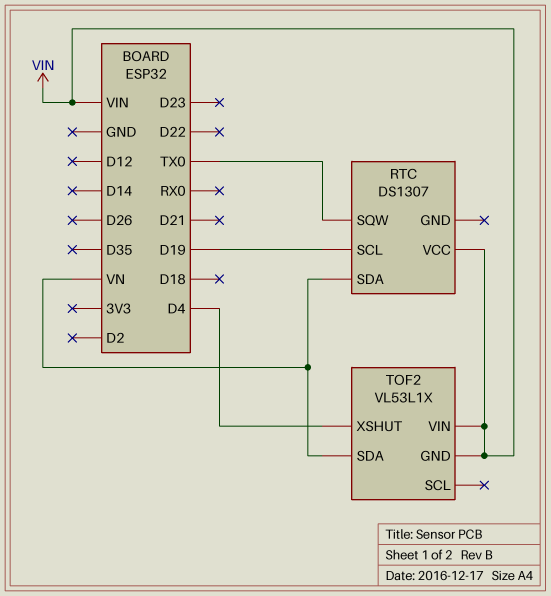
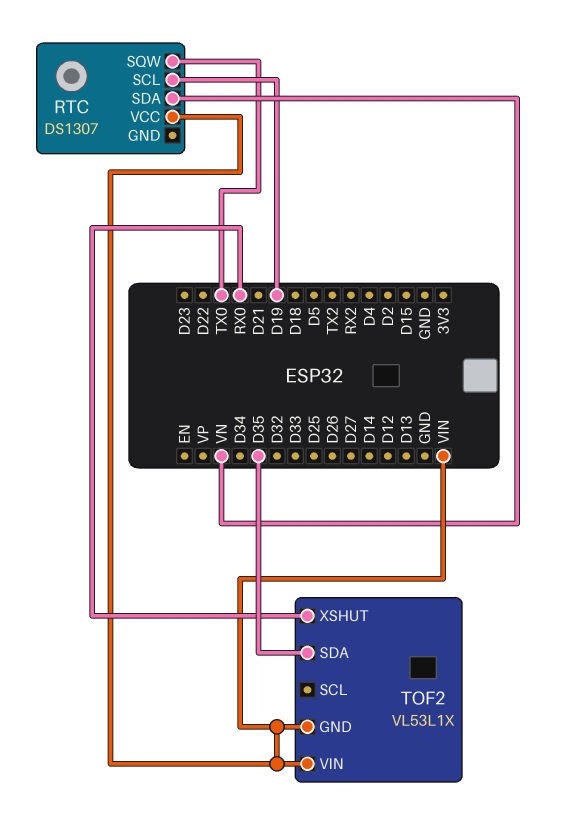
TOF2 pin SDA: VN -> D35
TOF2 pin XSHUT: D4 -> RX0

